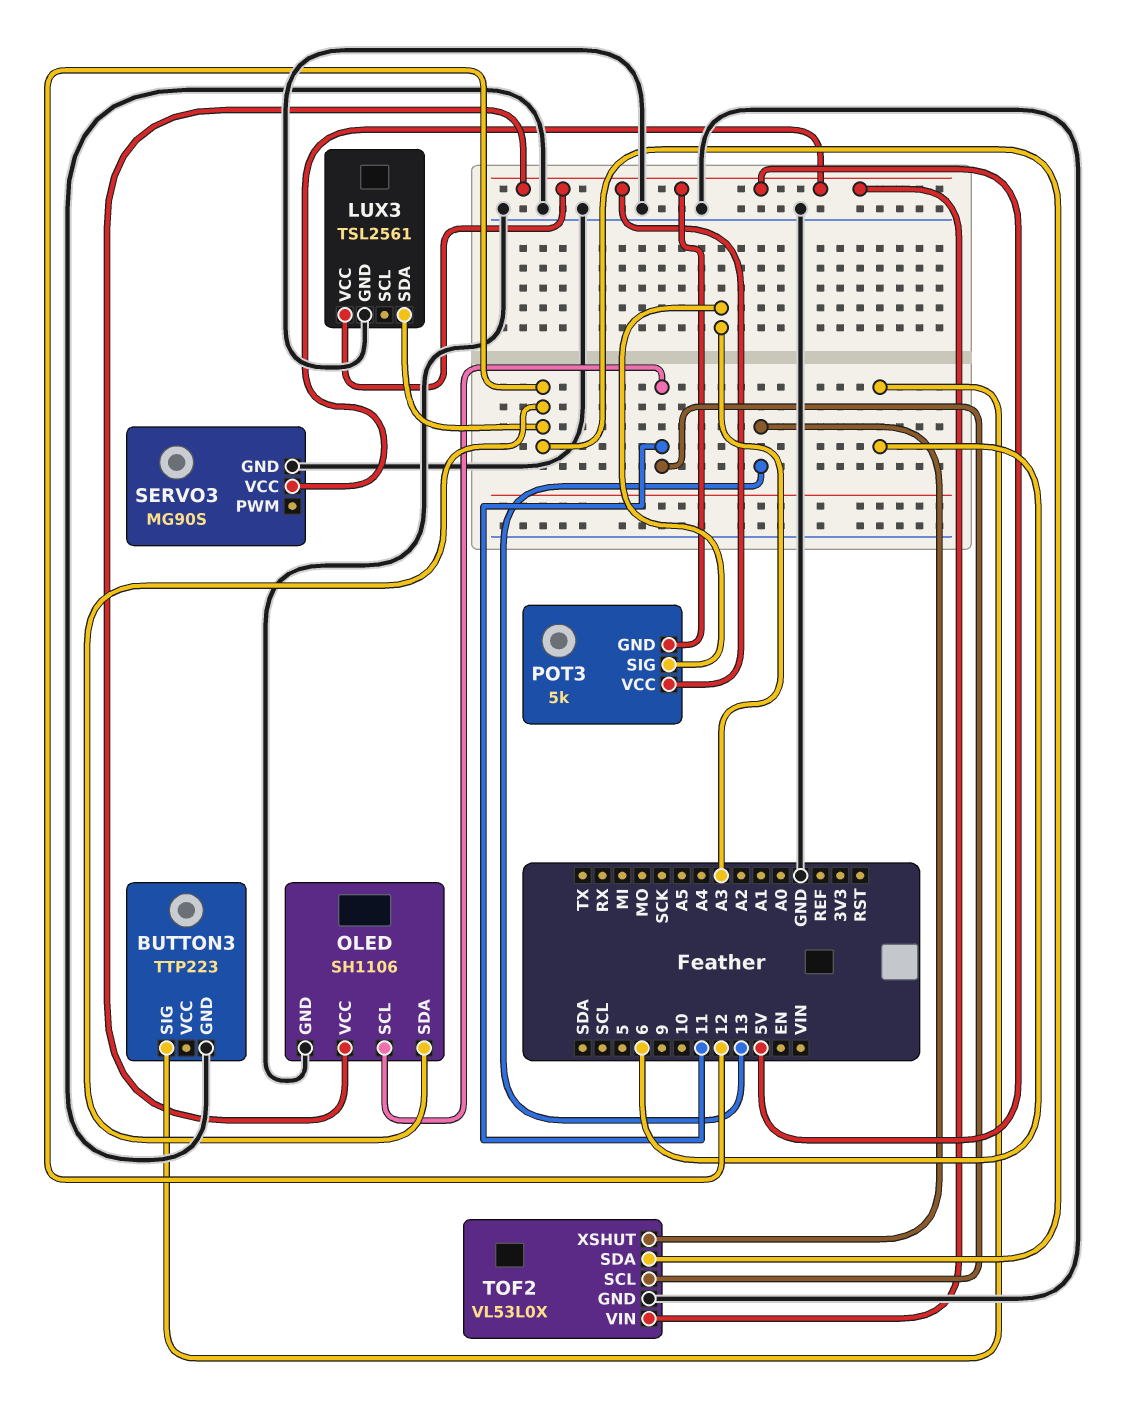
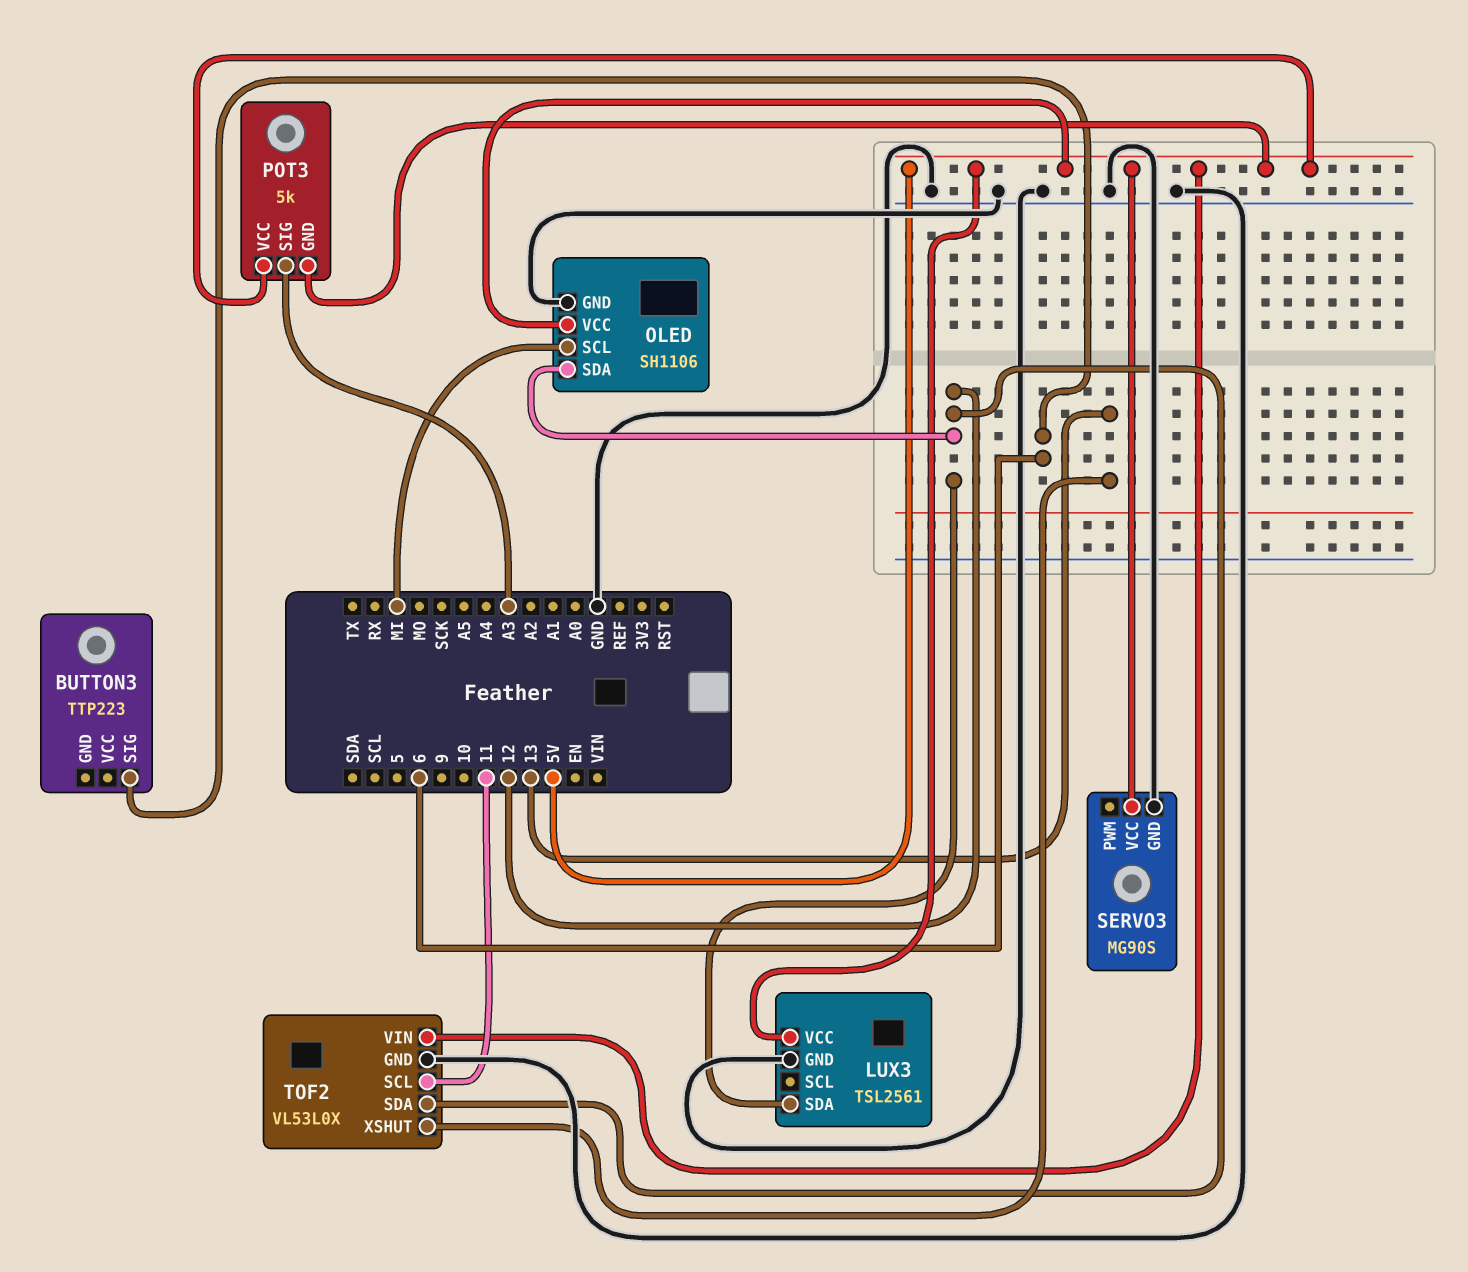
BUTTON3 pin GND: GND -> none
OLED pin SCL: 11 -> MI

